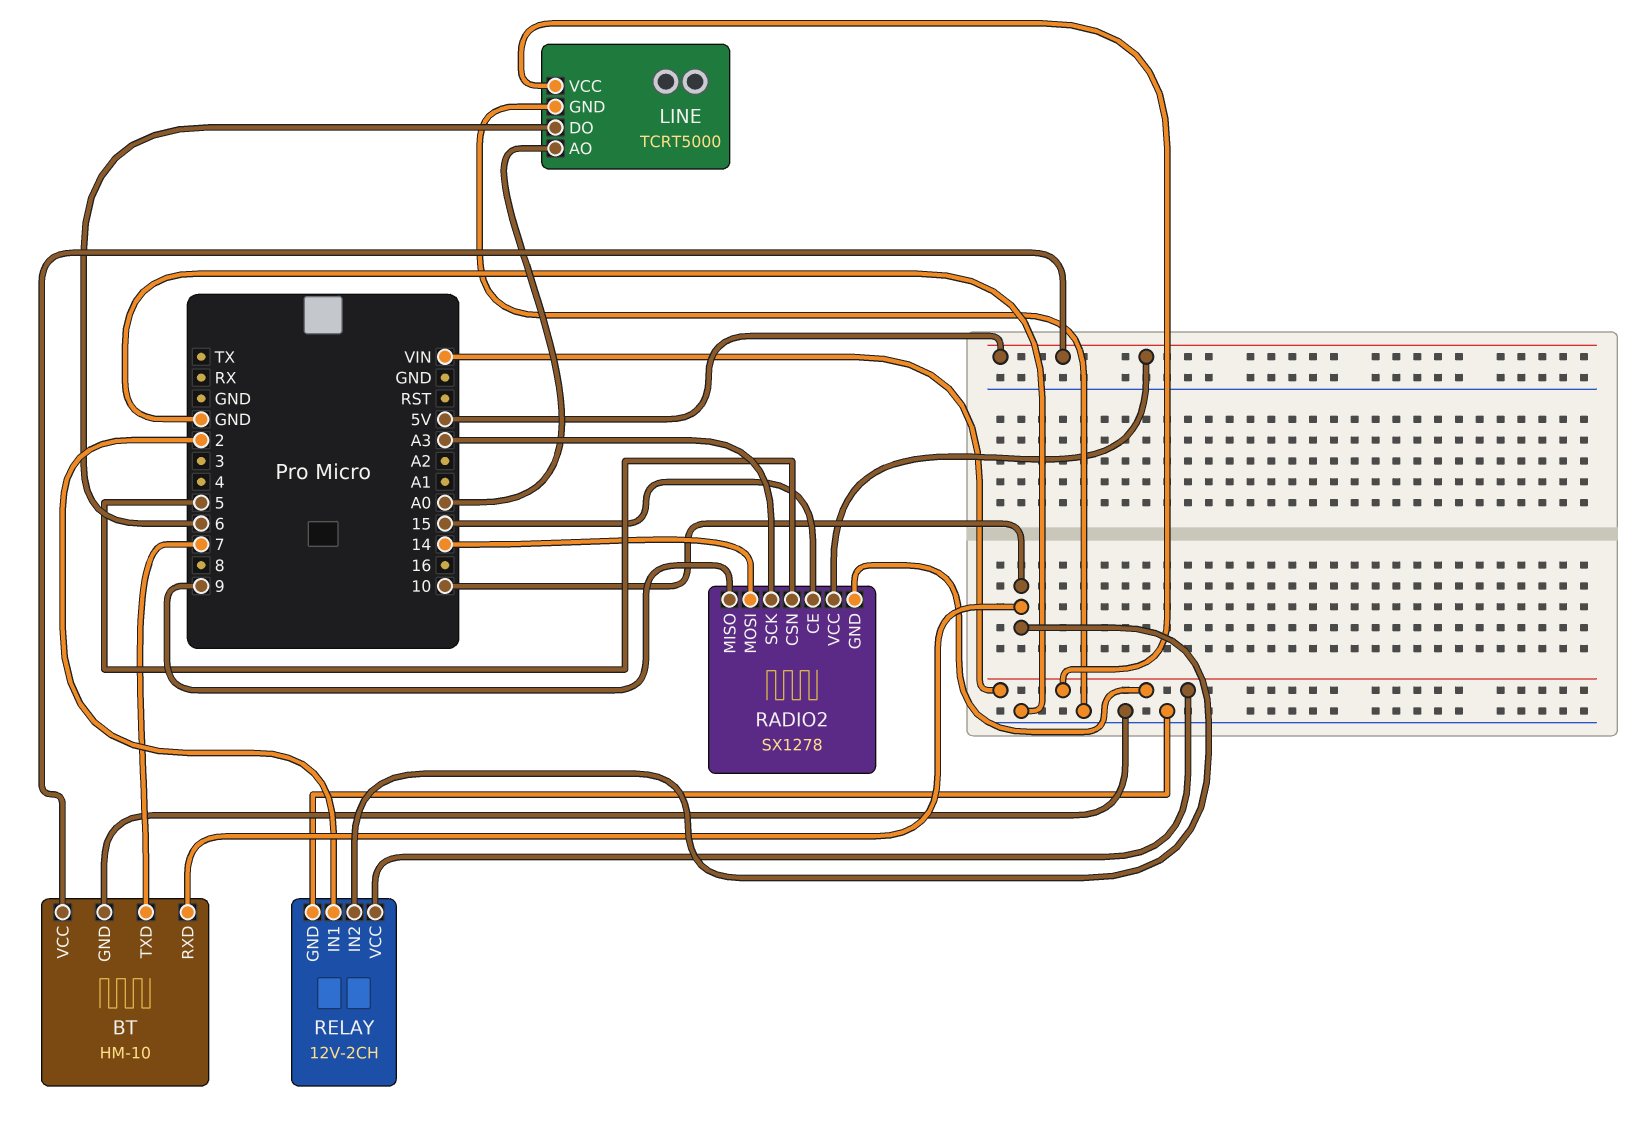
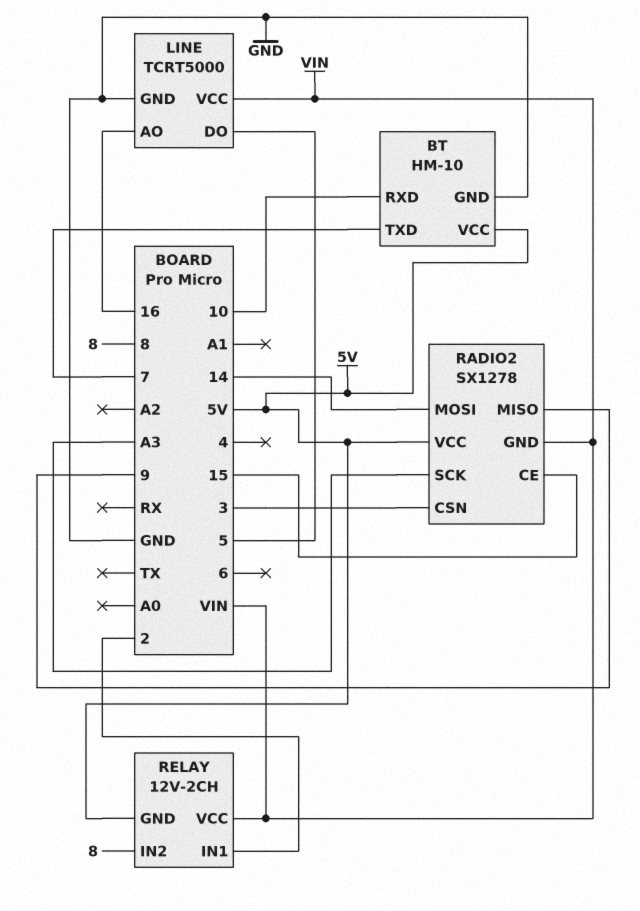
LINE pin AO: A0 -> 16
LINE pin DO: 6 -> 5
RADIO2 pin CSN: 5 -> 3
RELAY pin GND: GND -> 5V
RELAY pin IN2: 10 -> 8

